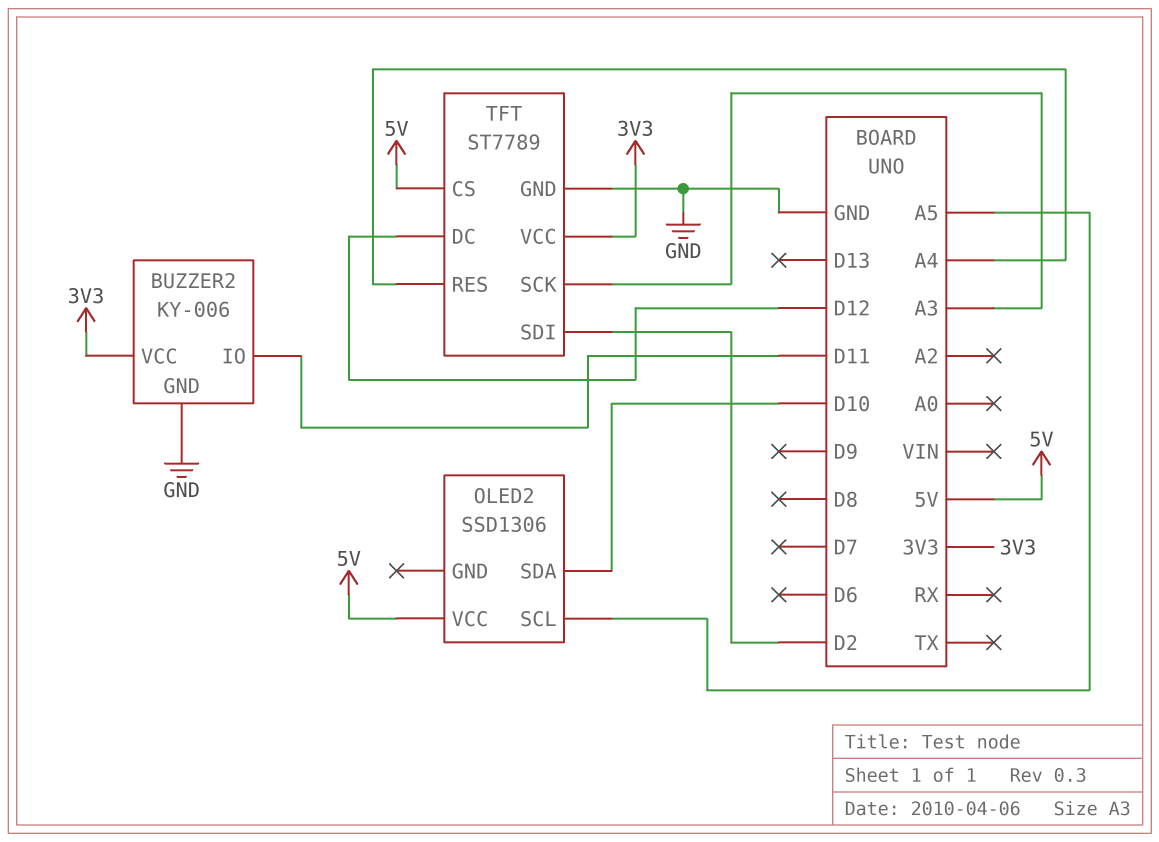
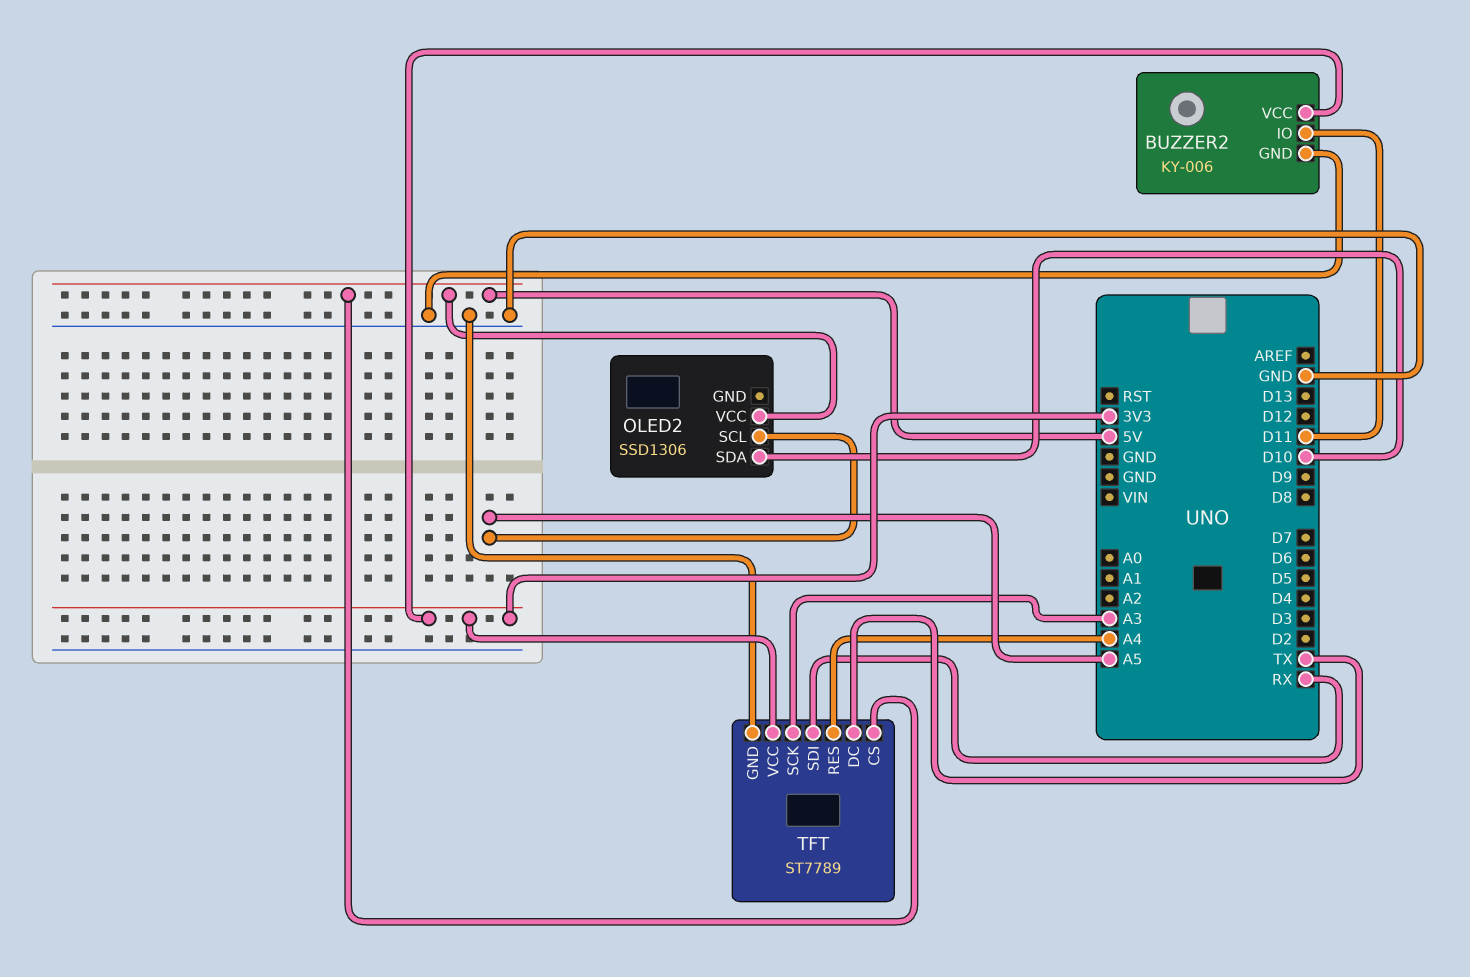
TFT pin DC: D12 -> TX
TFT pin SDI: D2 -> RX

